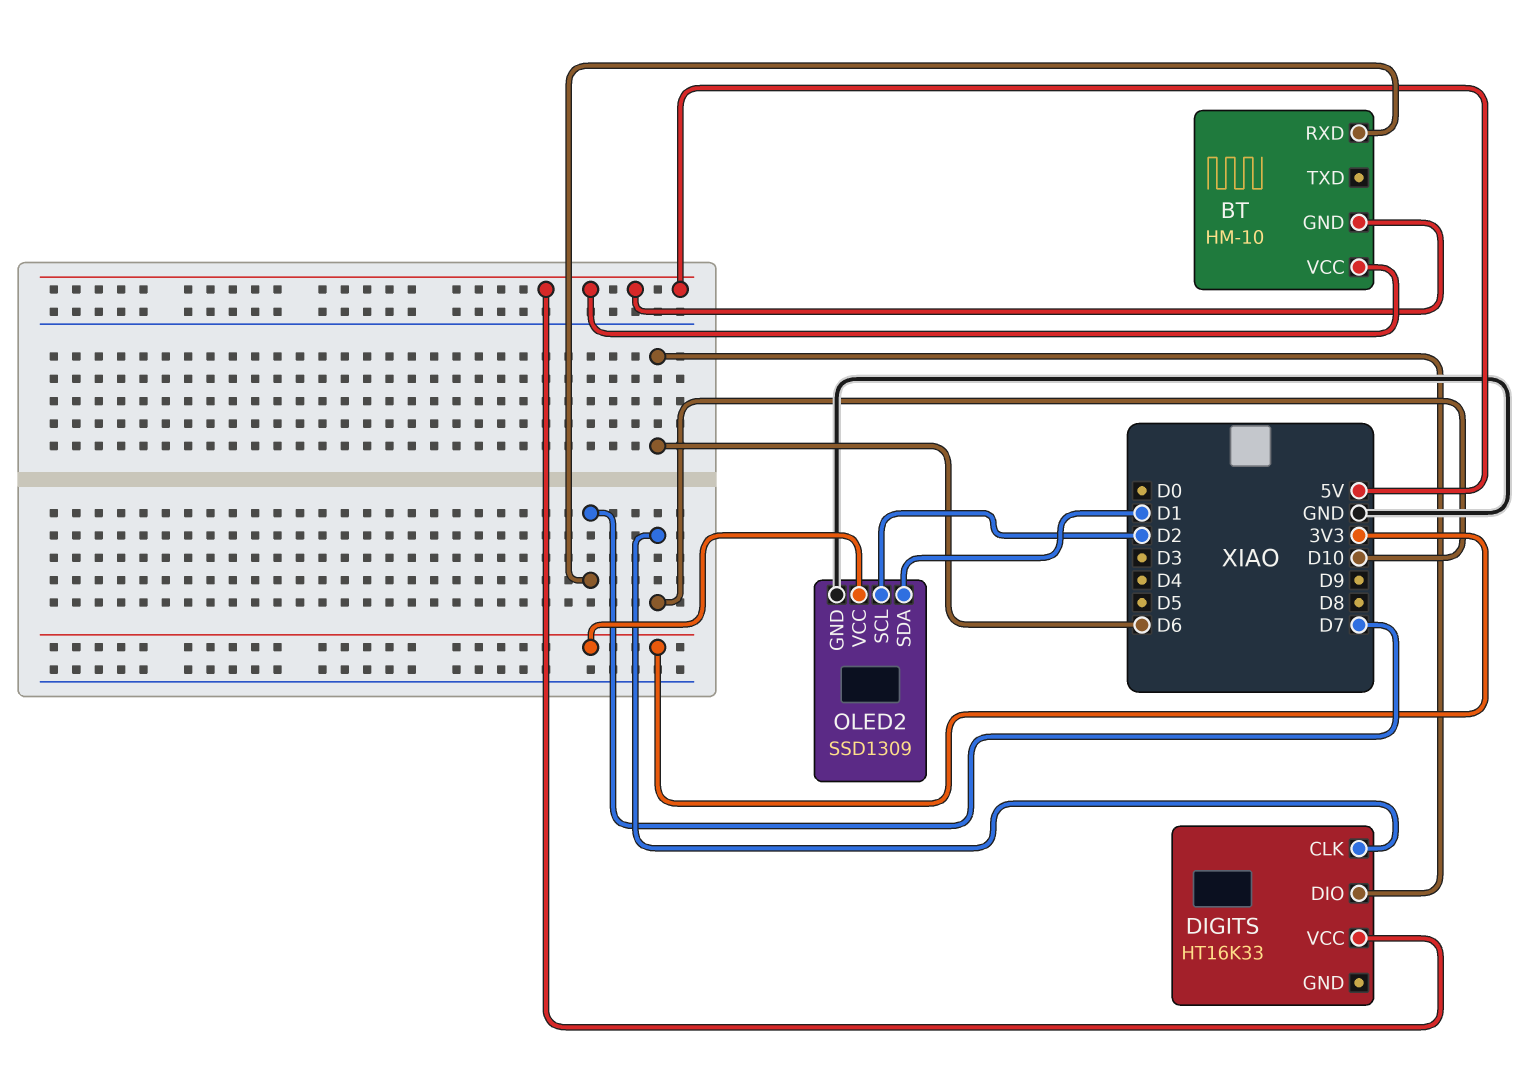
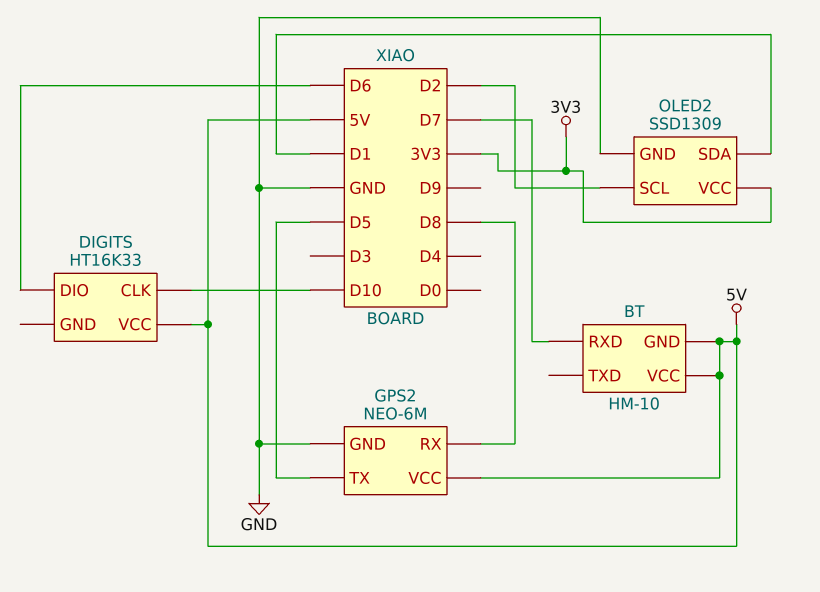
GPS2: none -> NEO-6M
GPS2 pin GND: none -> GND
GPS2 pin RX: none -> D8
GPS2 pin TX: none -> D5
GPS2 pin VCC: none -> 5V

